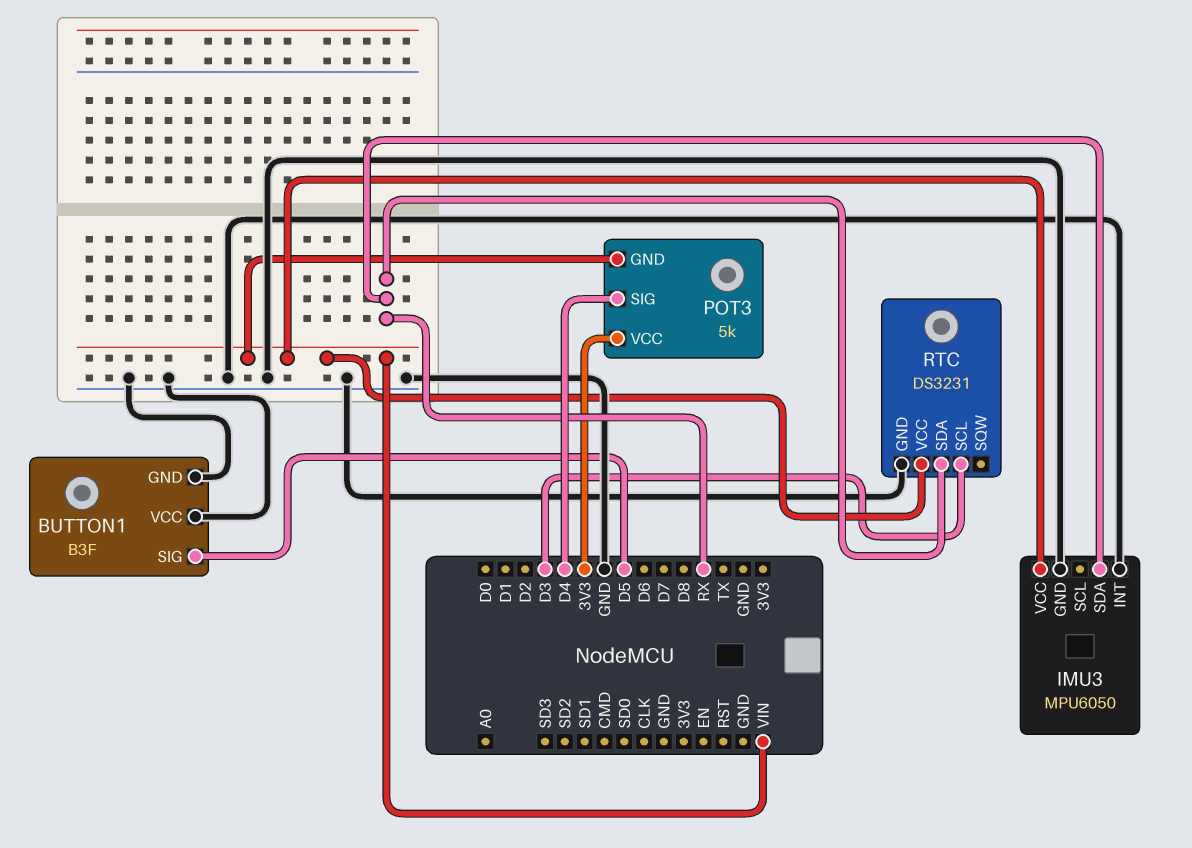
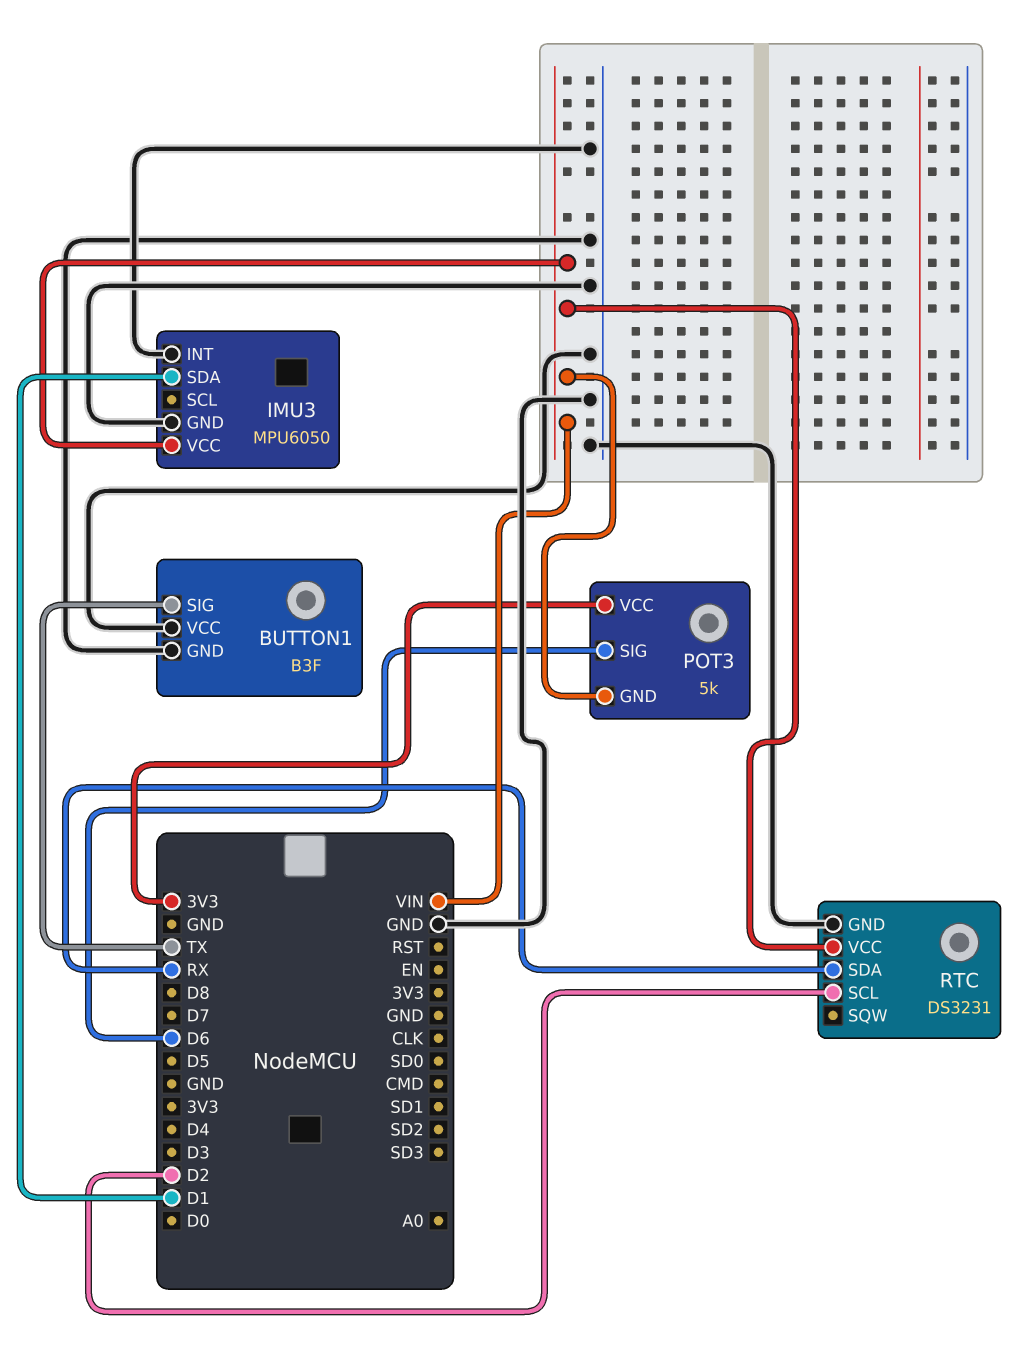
BUTTON1 pin SIG: D5 -> TX
IMU3 pin SDA: RX -> D1
POT3 pin SIG: D4 -> D6
RTC pin SCL: D3 -> D2

